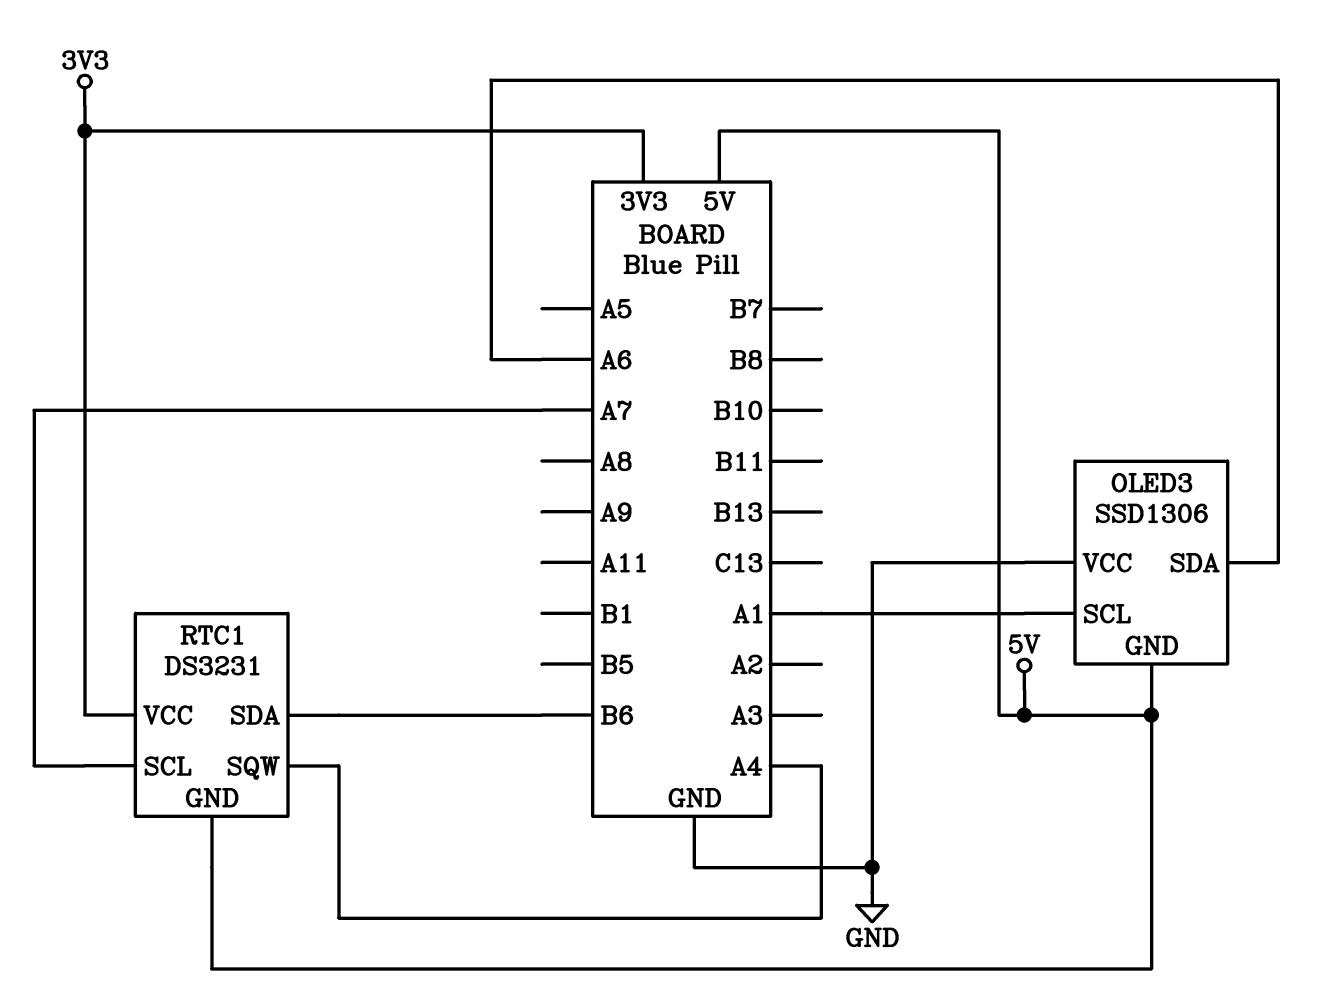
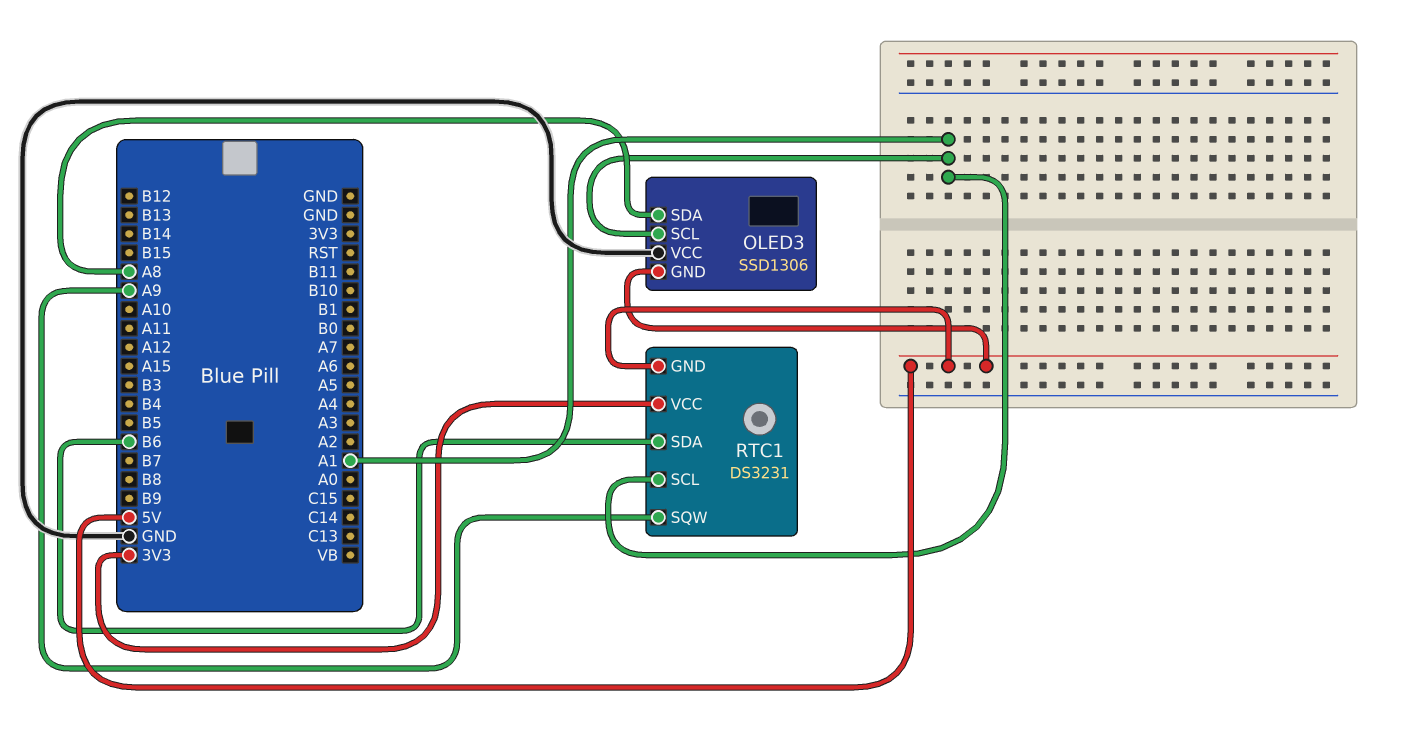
OLED3 pin SDA: A6 -> A8
RTC1 pin SCL: A7 -> A1
RTC1 pin SQW: A4 -> A9

